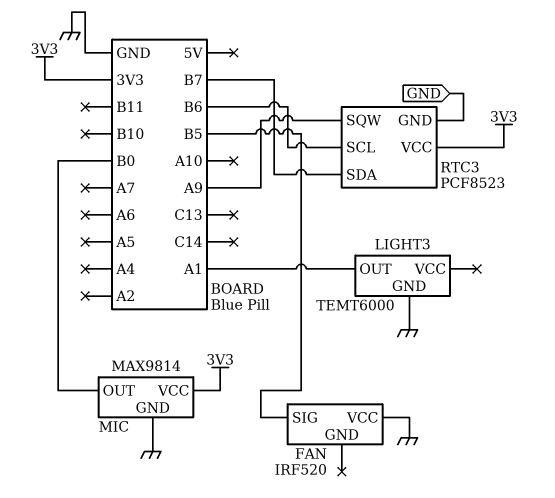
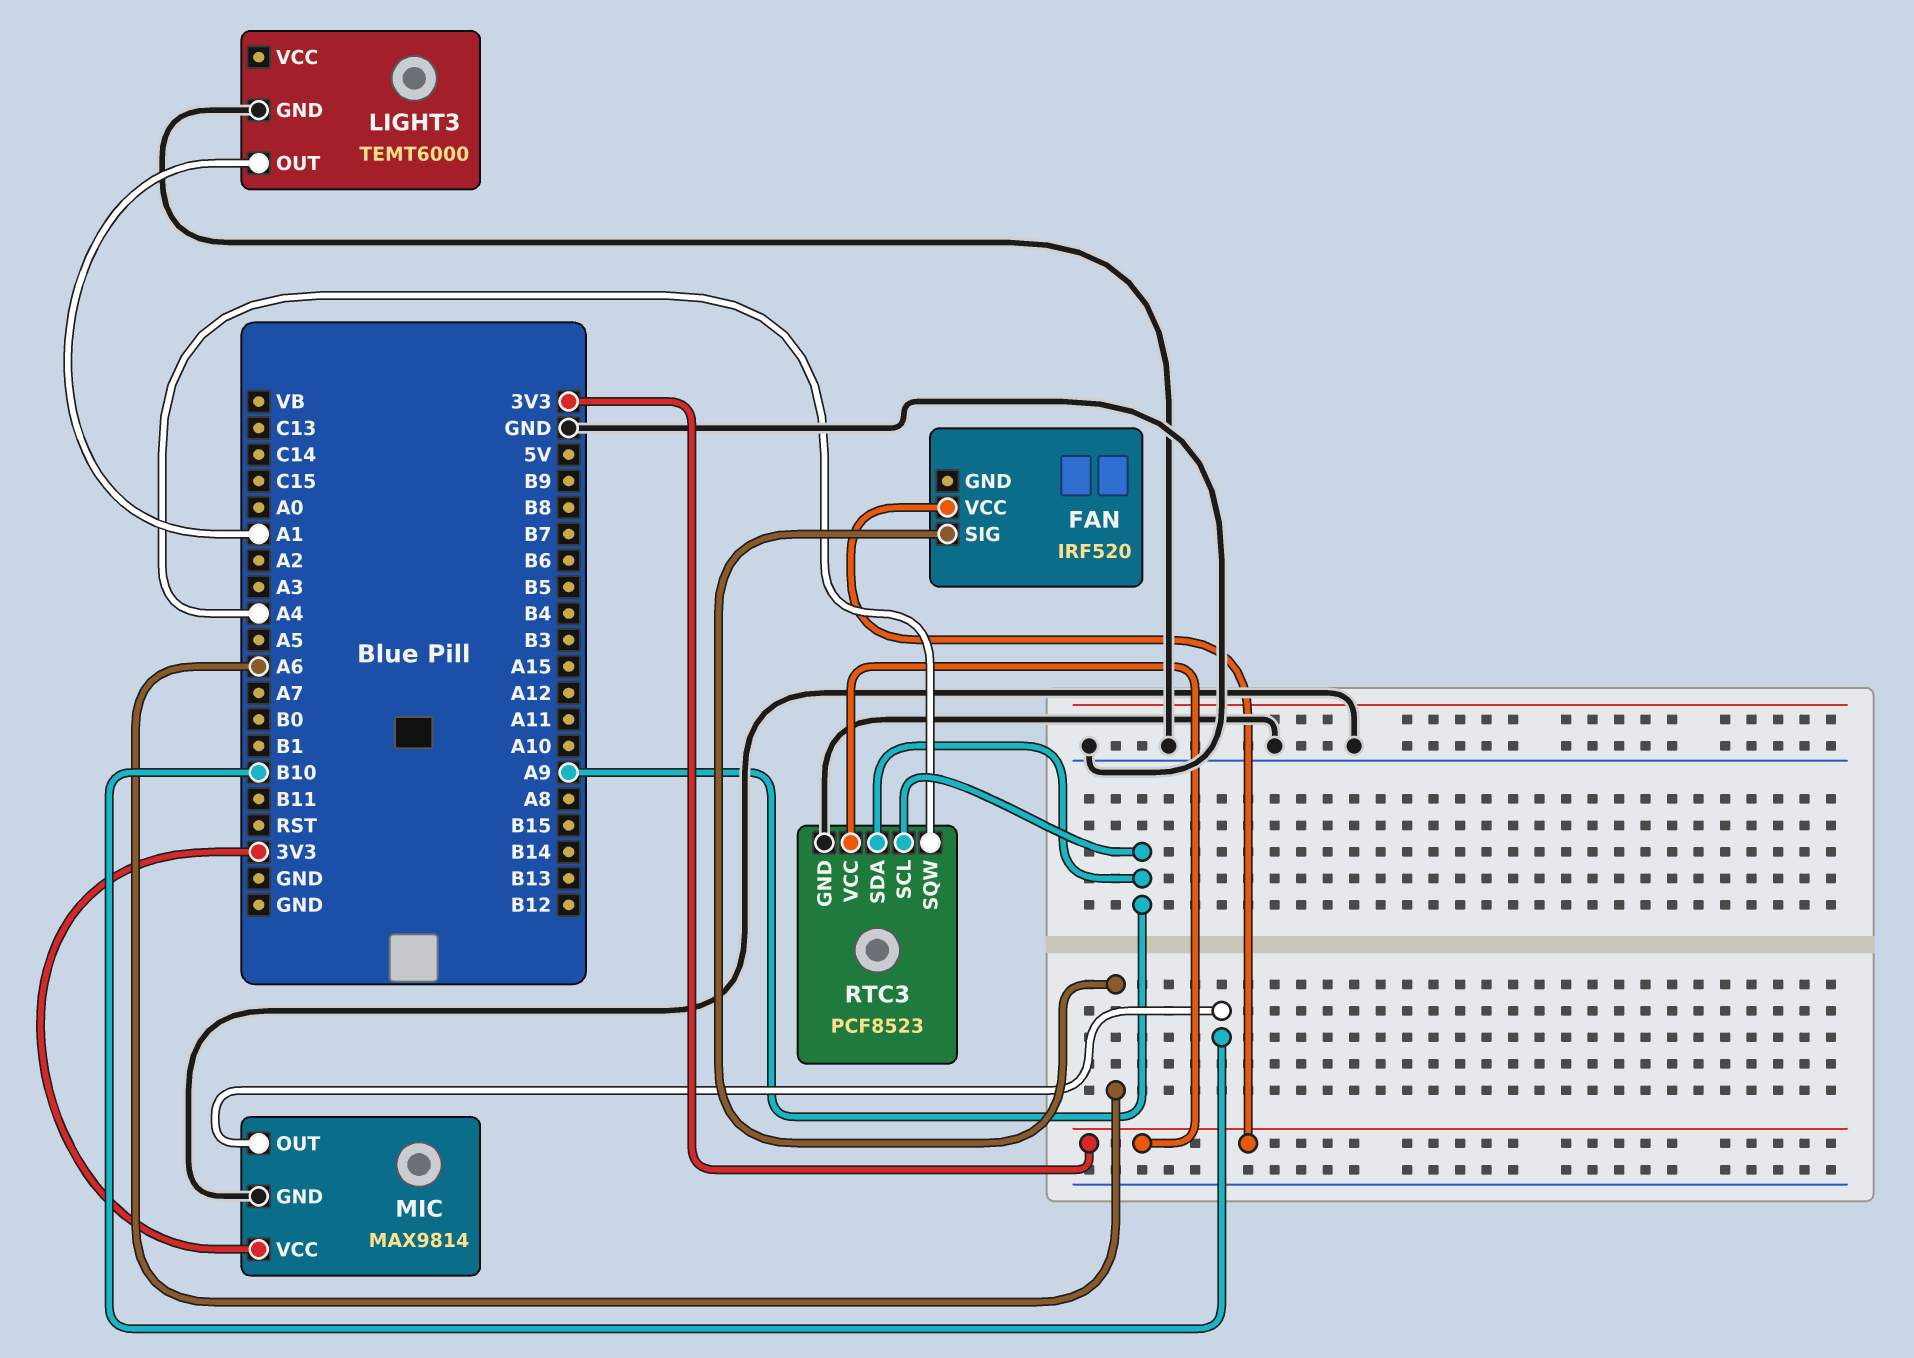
FAN pin SIG: B5 -> A6
FAN pin VCC: GND -> 3V3
MIC pin OUT: B0 -> B10
RTC3 pin SCL: B6 -> A9
RTC3 pin SDA: B7 -> A9
RTC3 pin SQW: A9 -> A4

